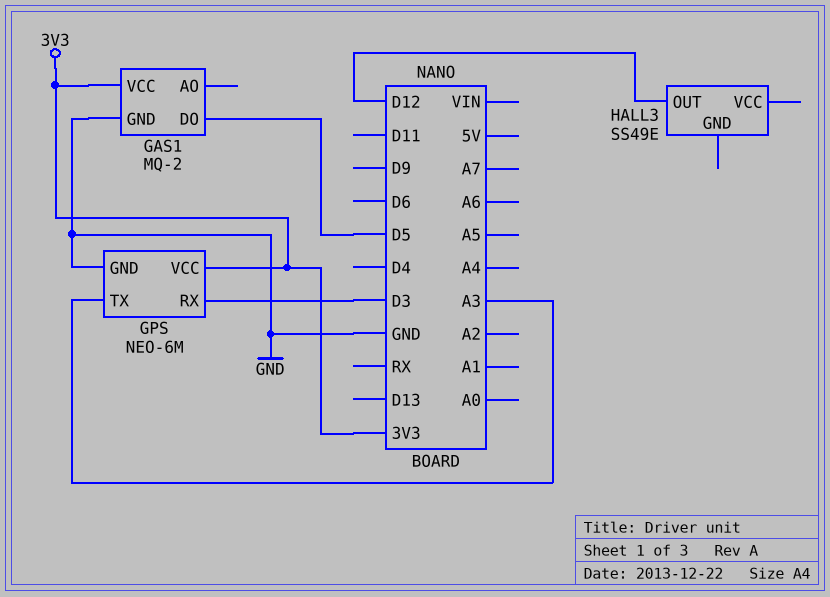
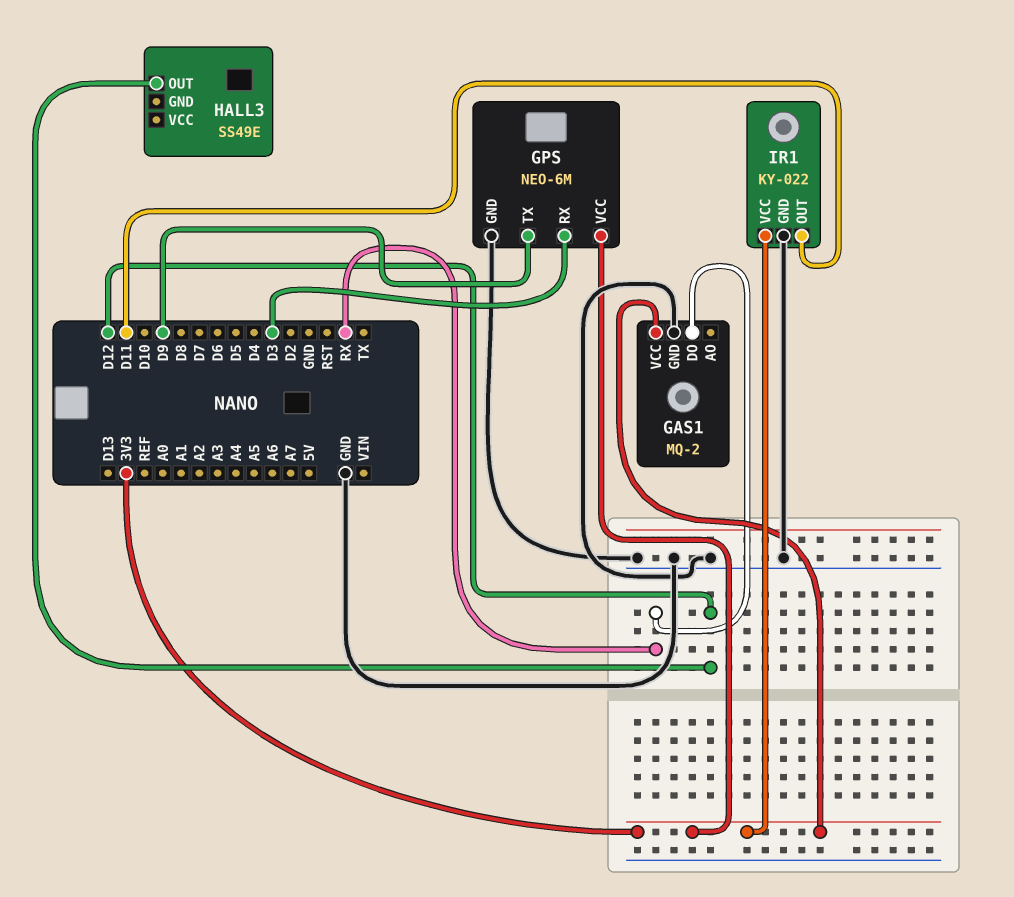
GAS1 pin DO: D5 -> RX
GPS pin TX: A3 -> D9
IR1: none -> KY-022
IR1 pin GND: none -> GND
IR1 pin OUT: none -> D11
IR1 pin VCC: none -> 3V3

